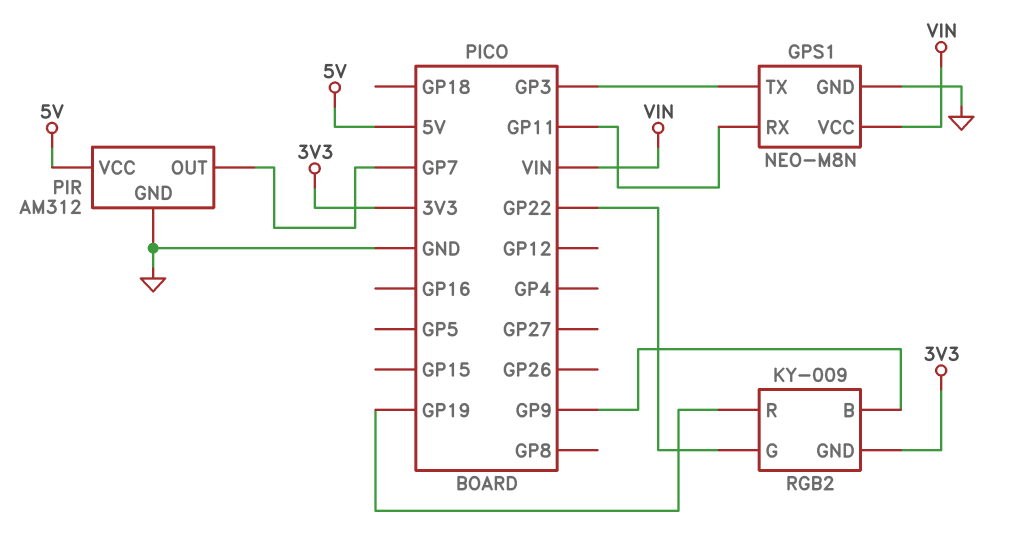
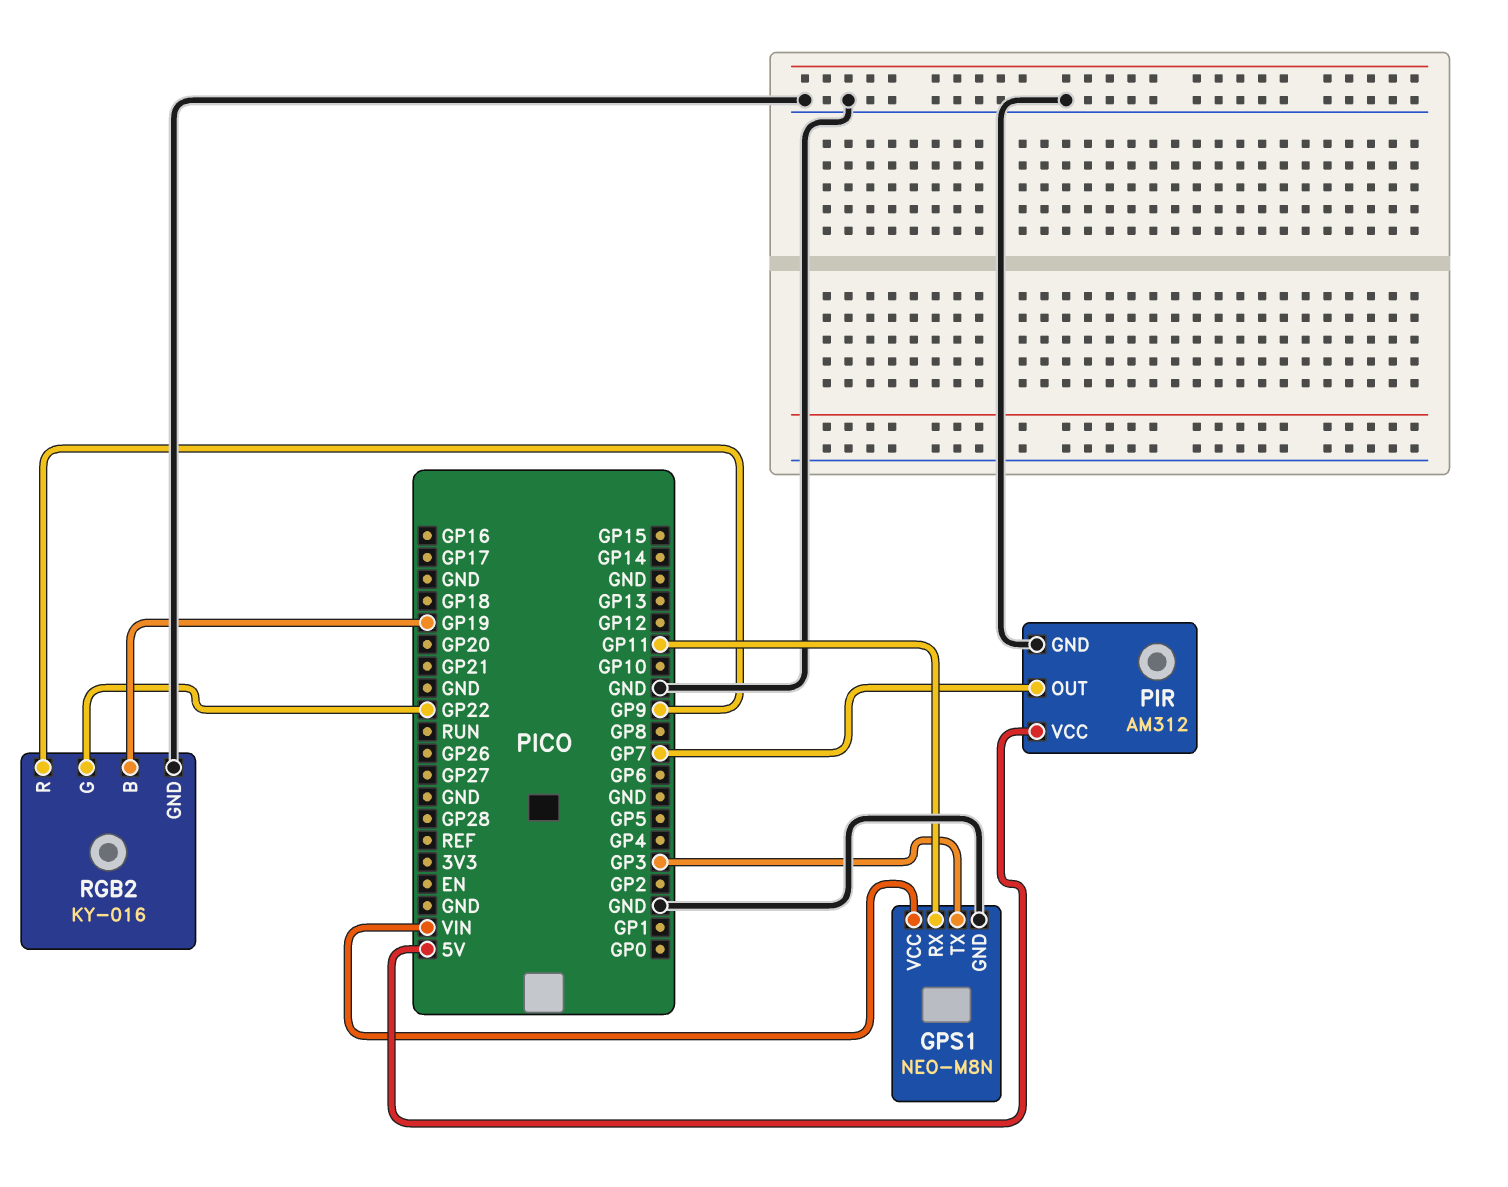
RGB2: KY-009 -> KY-016
RGB2 pin B: GP9 -> GP19
RGB2 pin GND: 3V3 -> GND
RGB2 pin R: GP19 -> GP9

